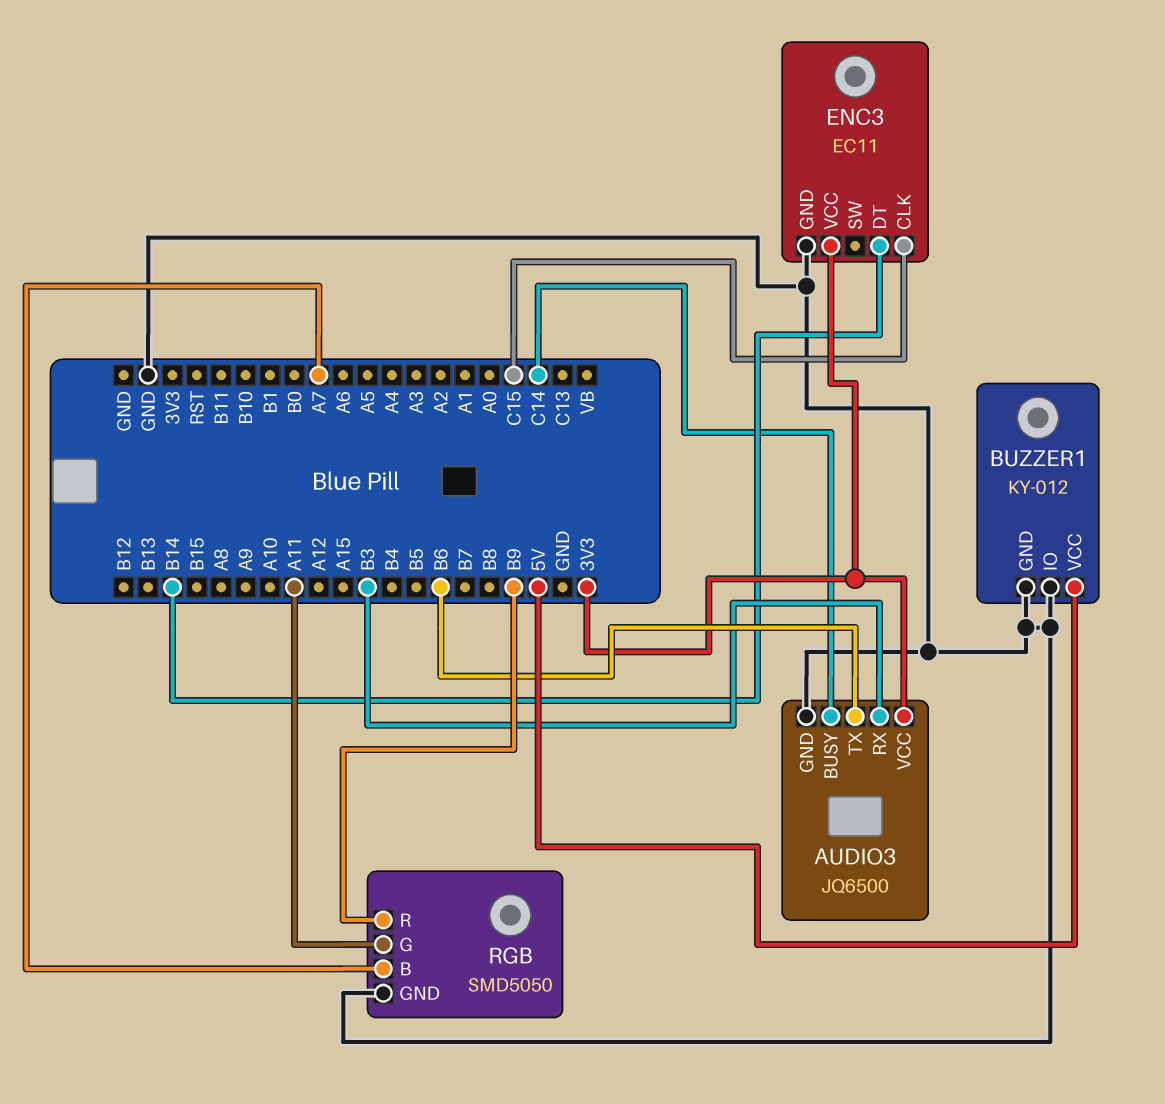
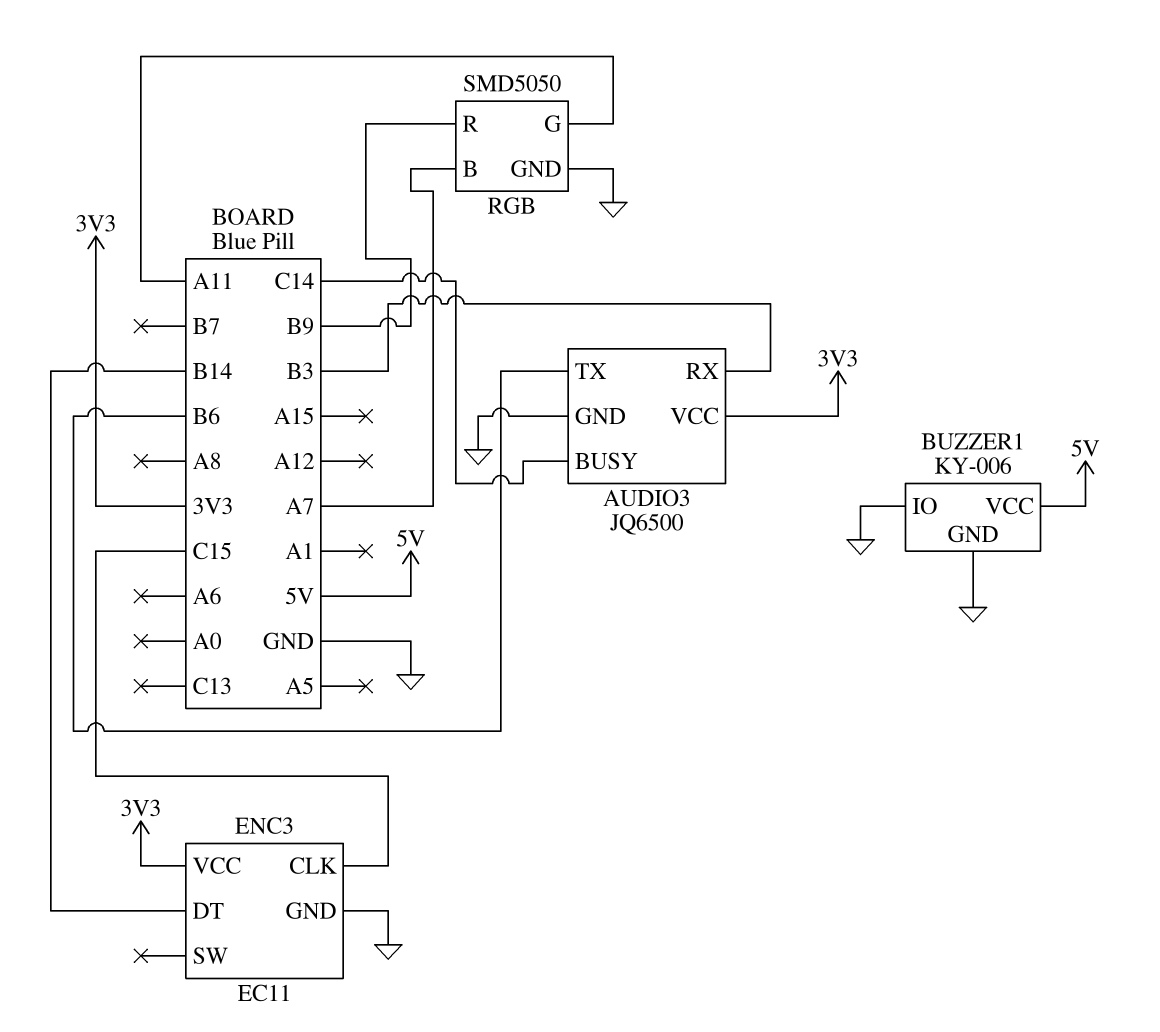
BUZZER1: KY-012 -> KY-006

